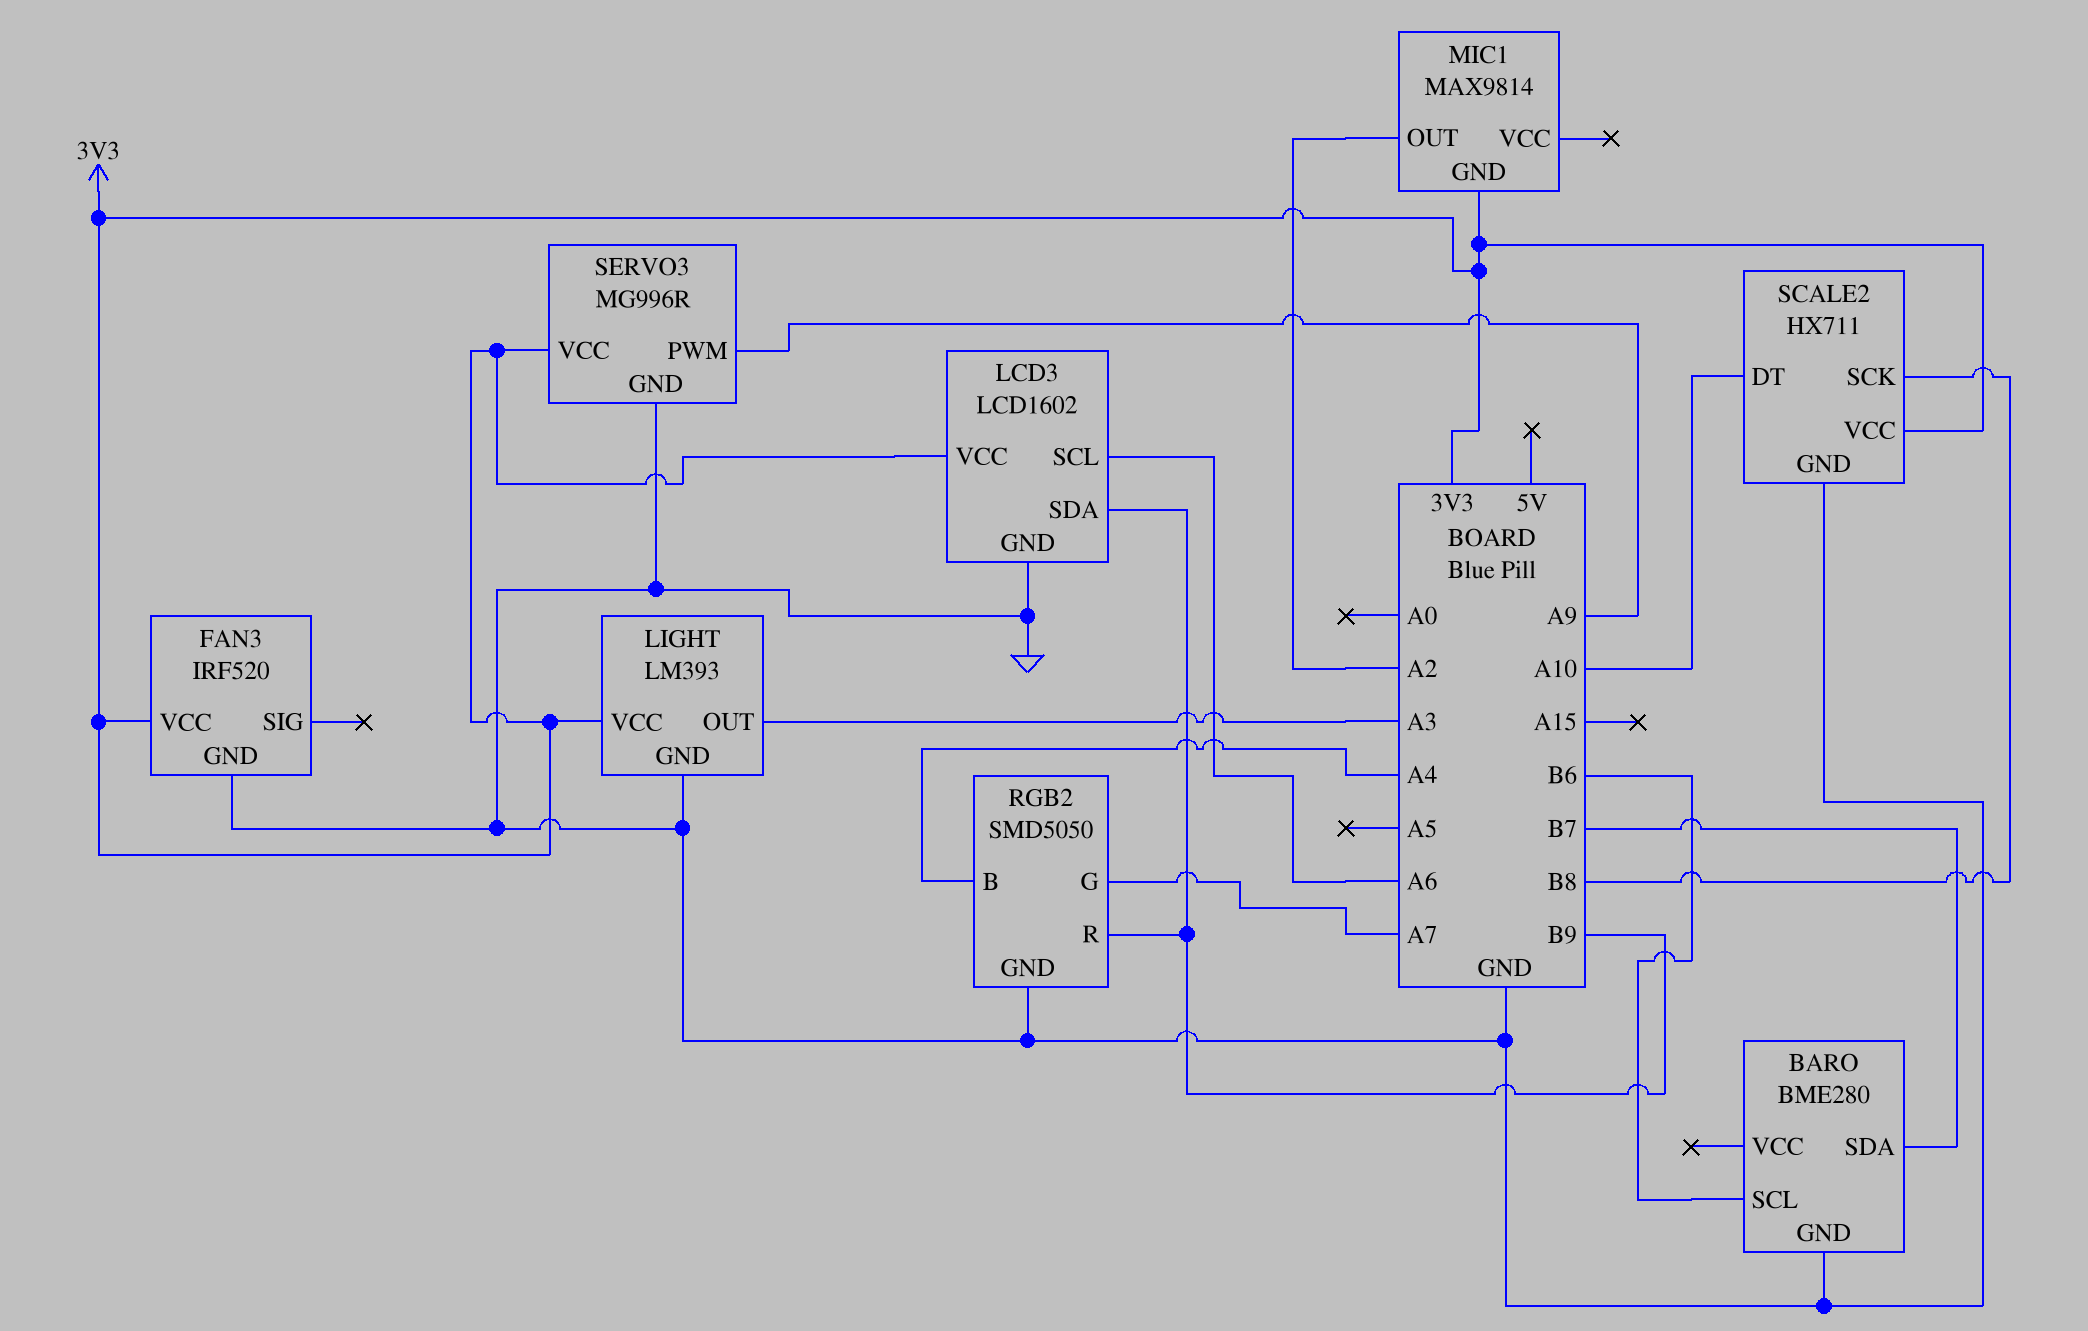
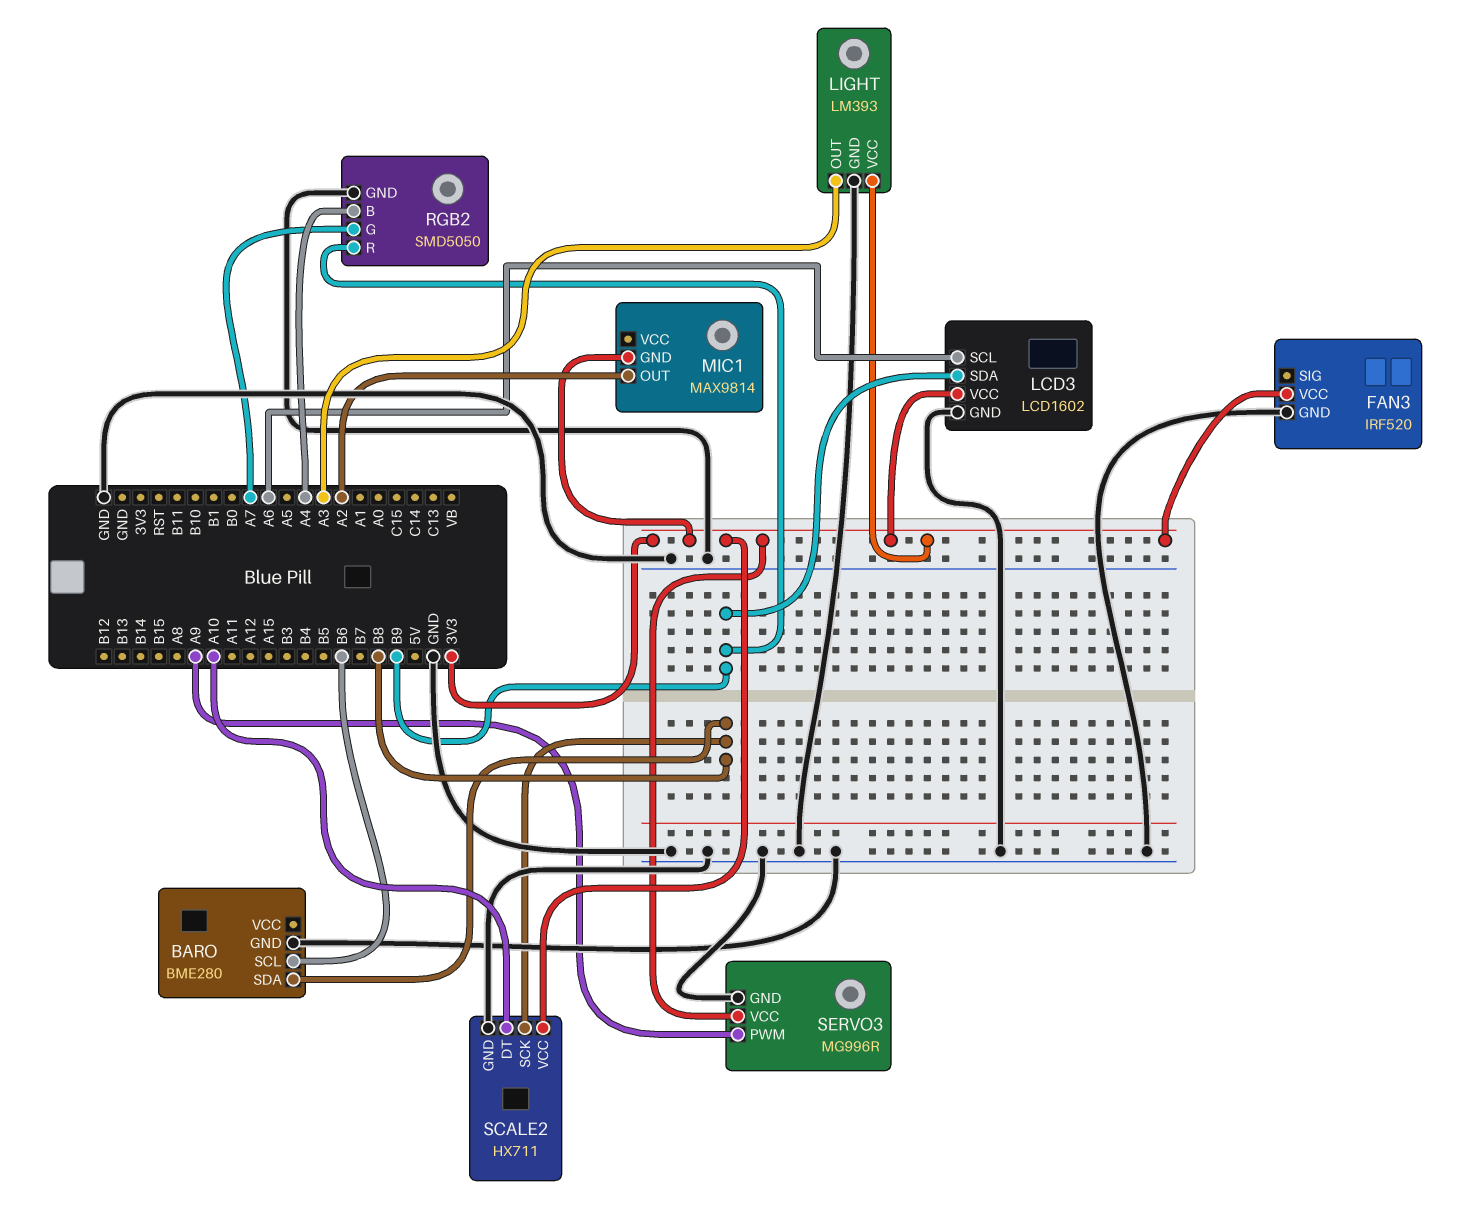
BARO pin SDA: B7 -> B8

